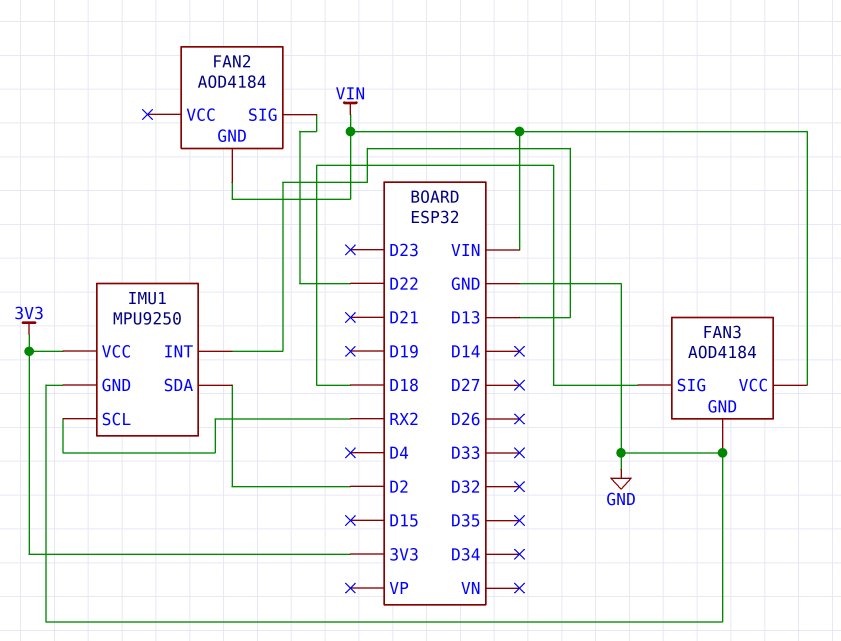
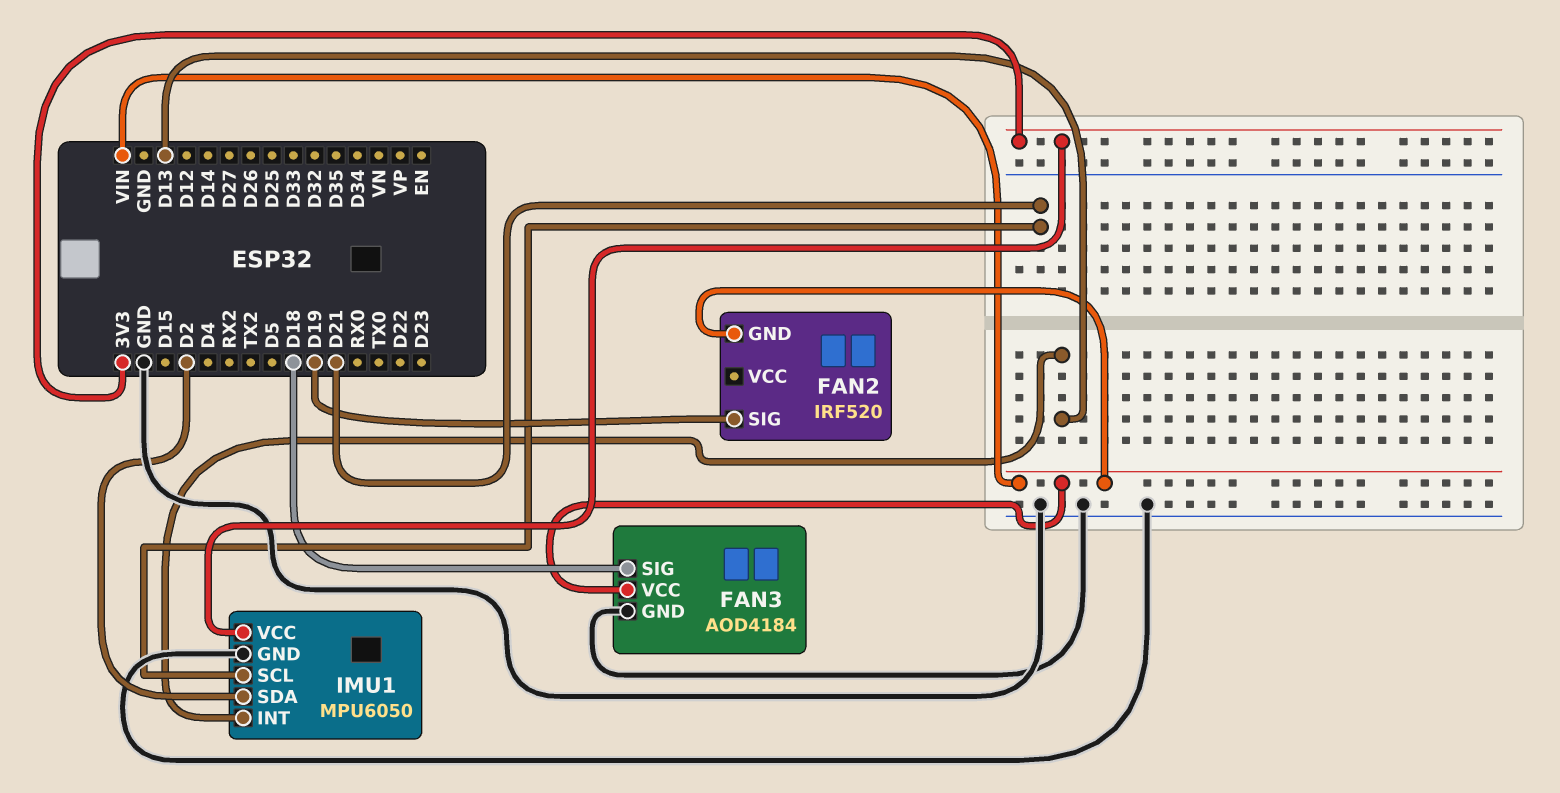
FAN2: AOD4184 -> IRF520
FAN2 pin SIG: D22 -> D19
IMU1: MPU9250 -> MPU6050
IMU1 pin SCL: RX2 -> D21

